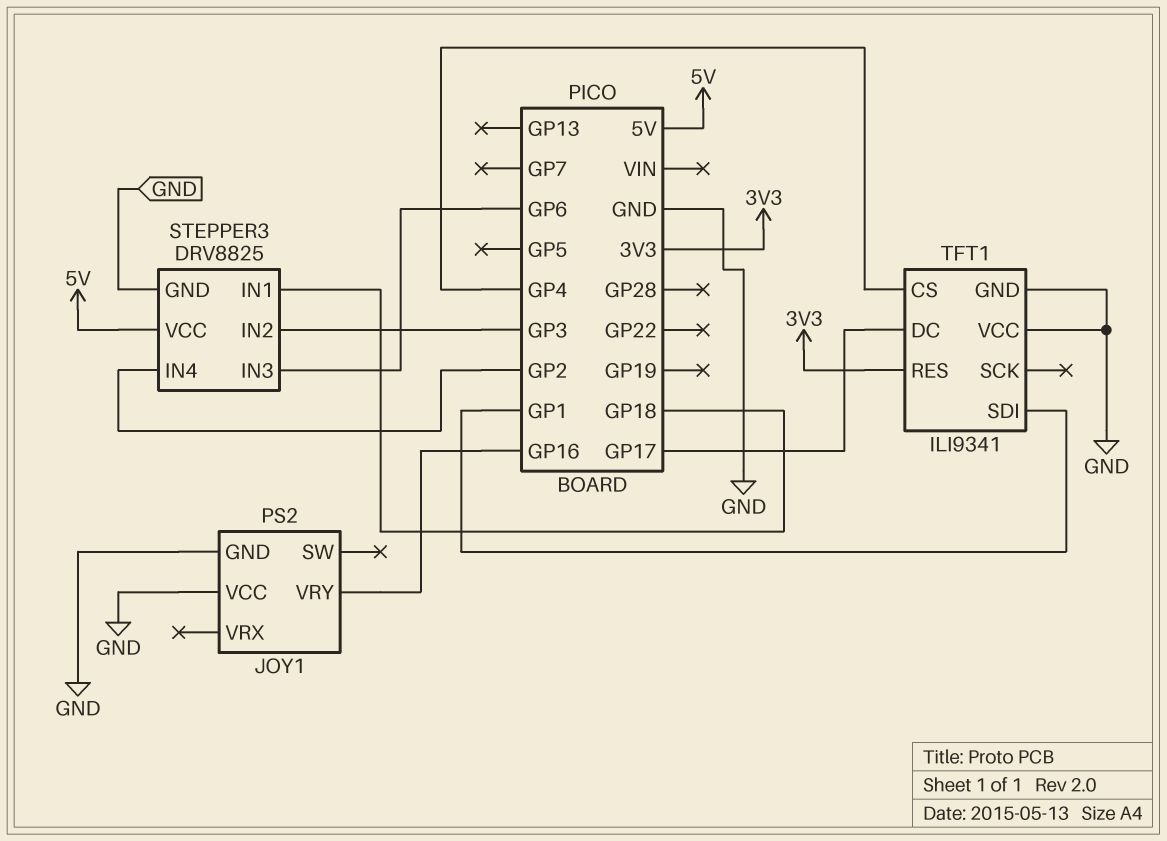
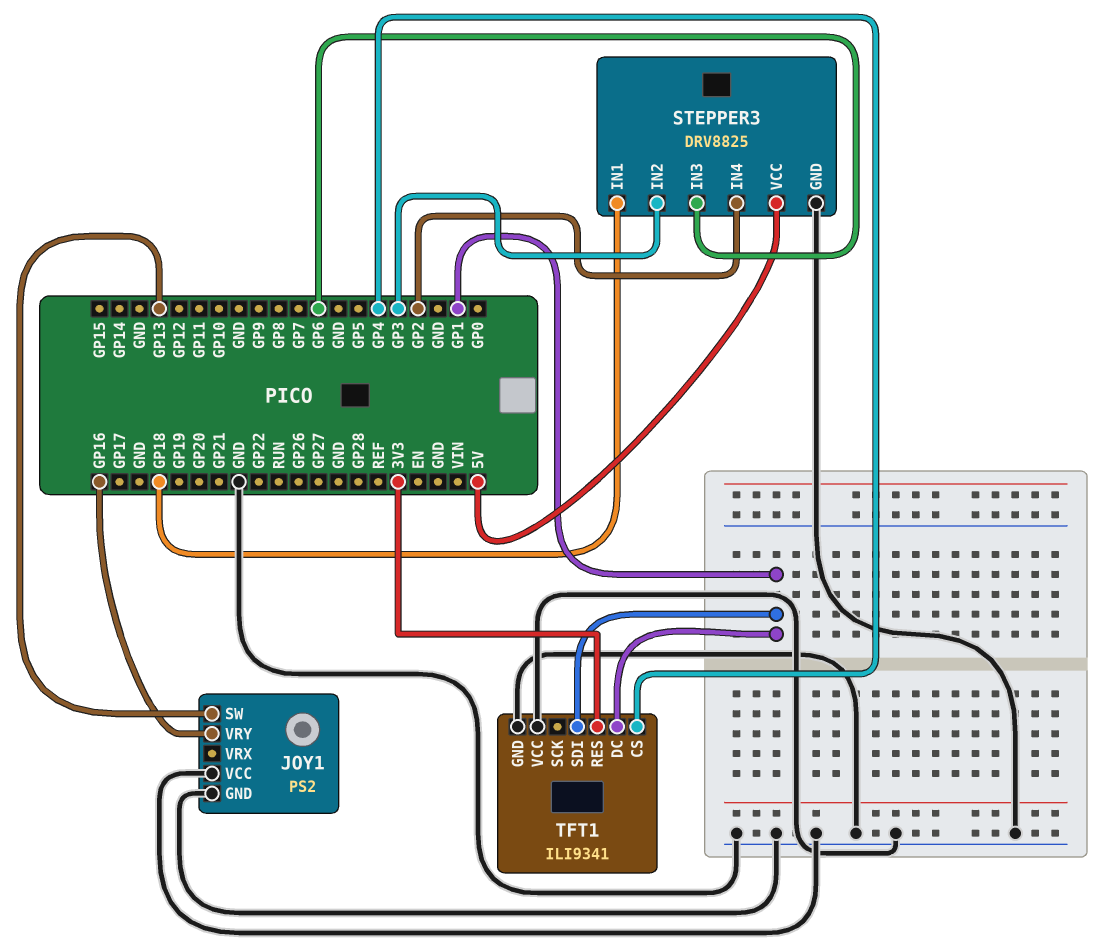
JOY1 pin SW: none -> GP13
TFT1 pin DC: GP17 -> GP1

